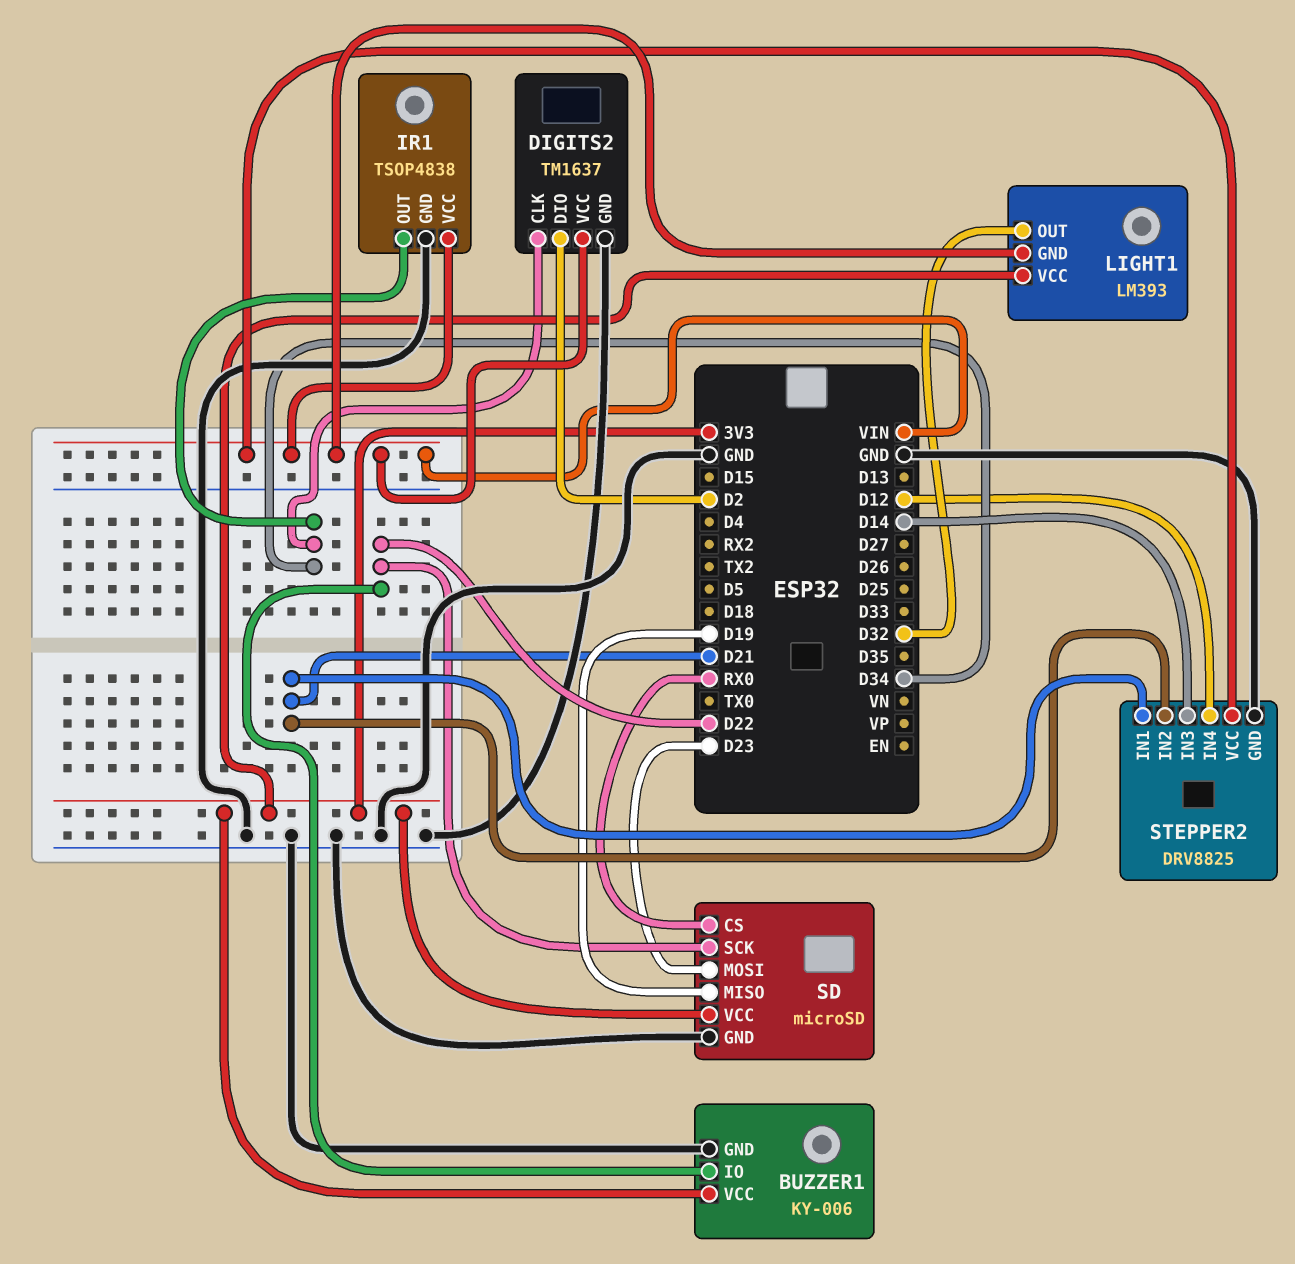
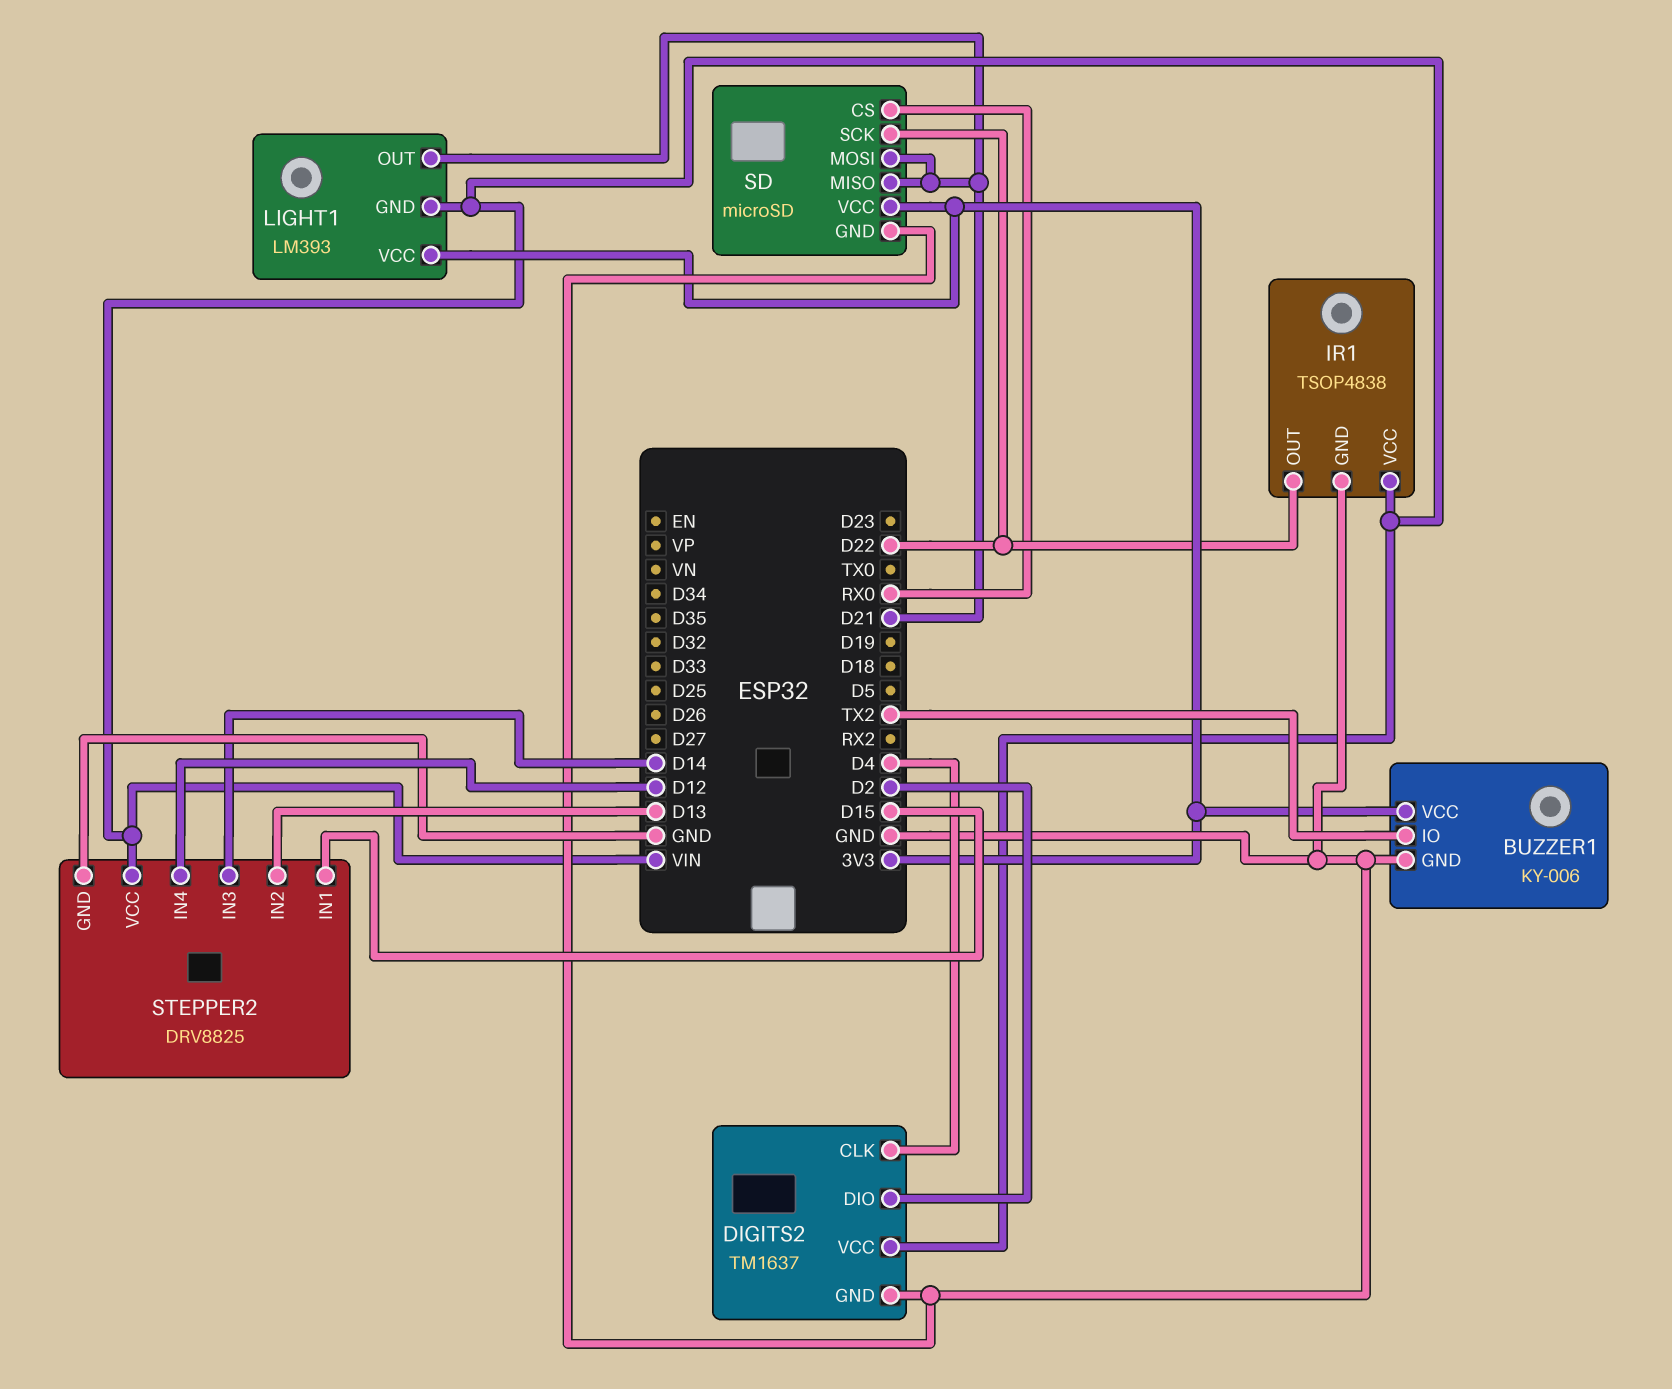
BUZZER1 pin IO: D22 -> TX2
DIGITS2 pin CLK: D34 -> D4
IR1 pin OUT: D34 -> D22
LIGHT1 pin OUT: D32 -> D21
SD pin MISO: D19 -> D21
SD pin MOSI: D23 -> D21
STEPPER2 pin IN1: D21 -> D15
STEPPER2 pin IN2: D21 -> D13

